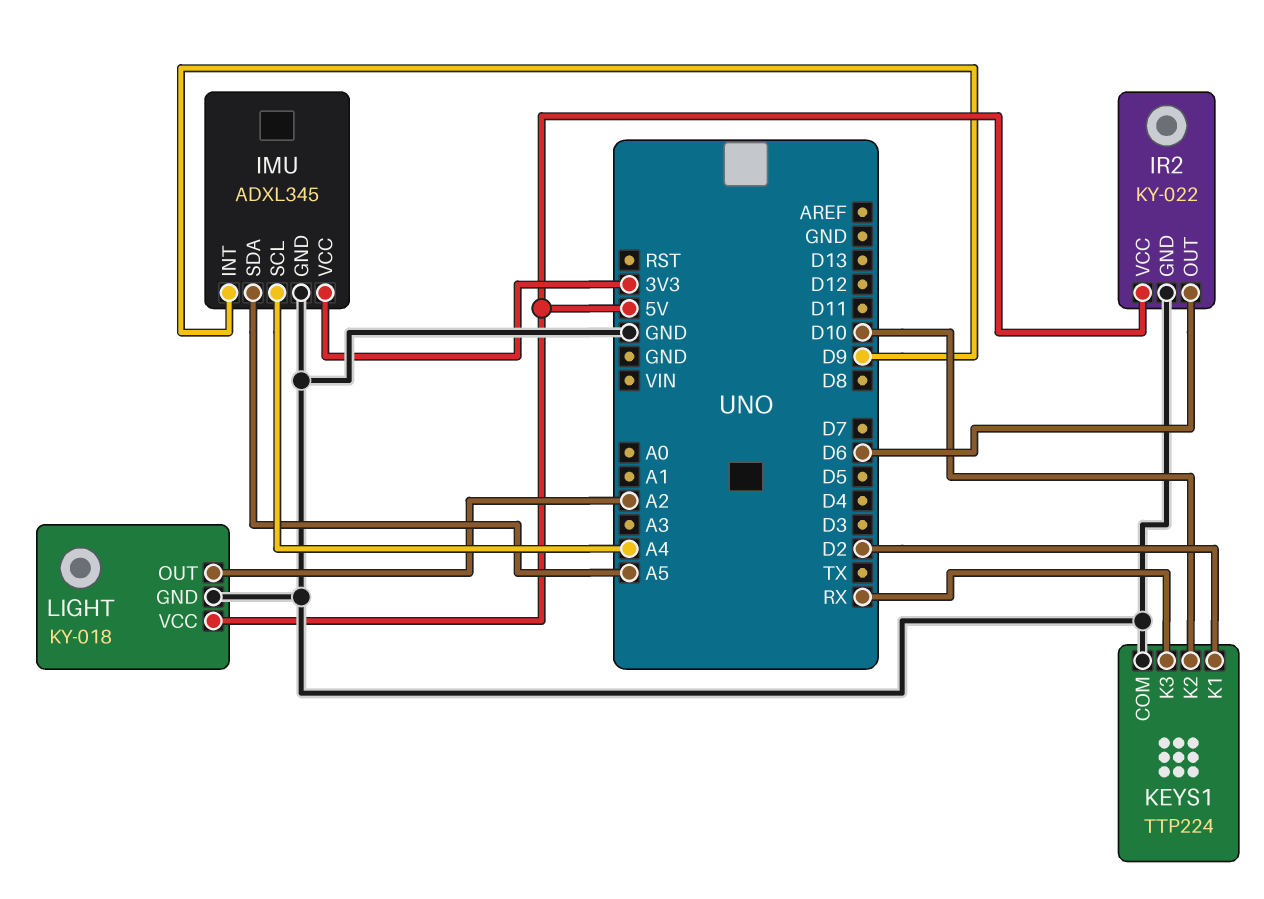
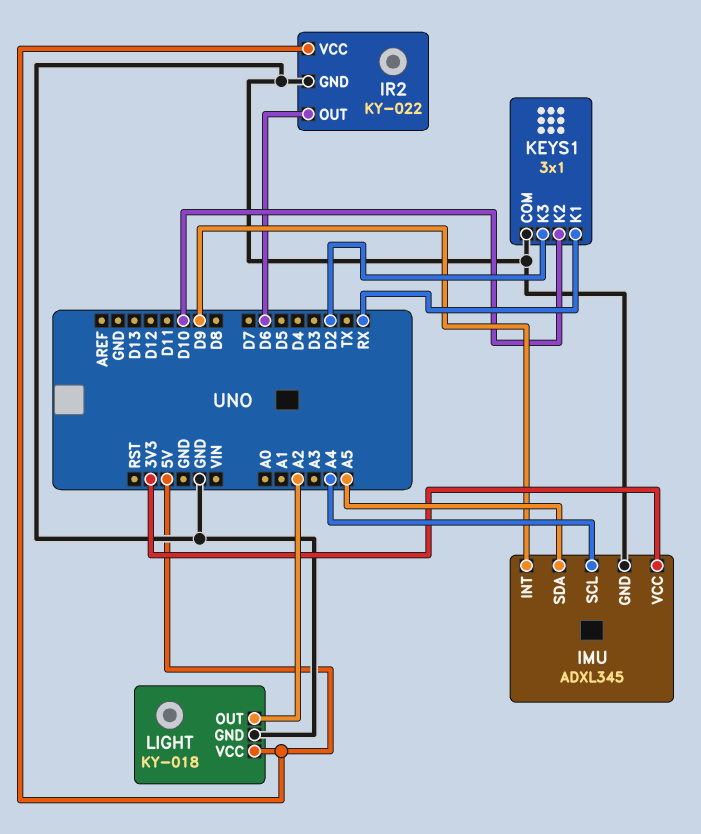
KEYS1: TTP224 -> 3x1
KEYS1 pin K1: D2 -> RX
KEYS1 pin K3: RX -> D2

